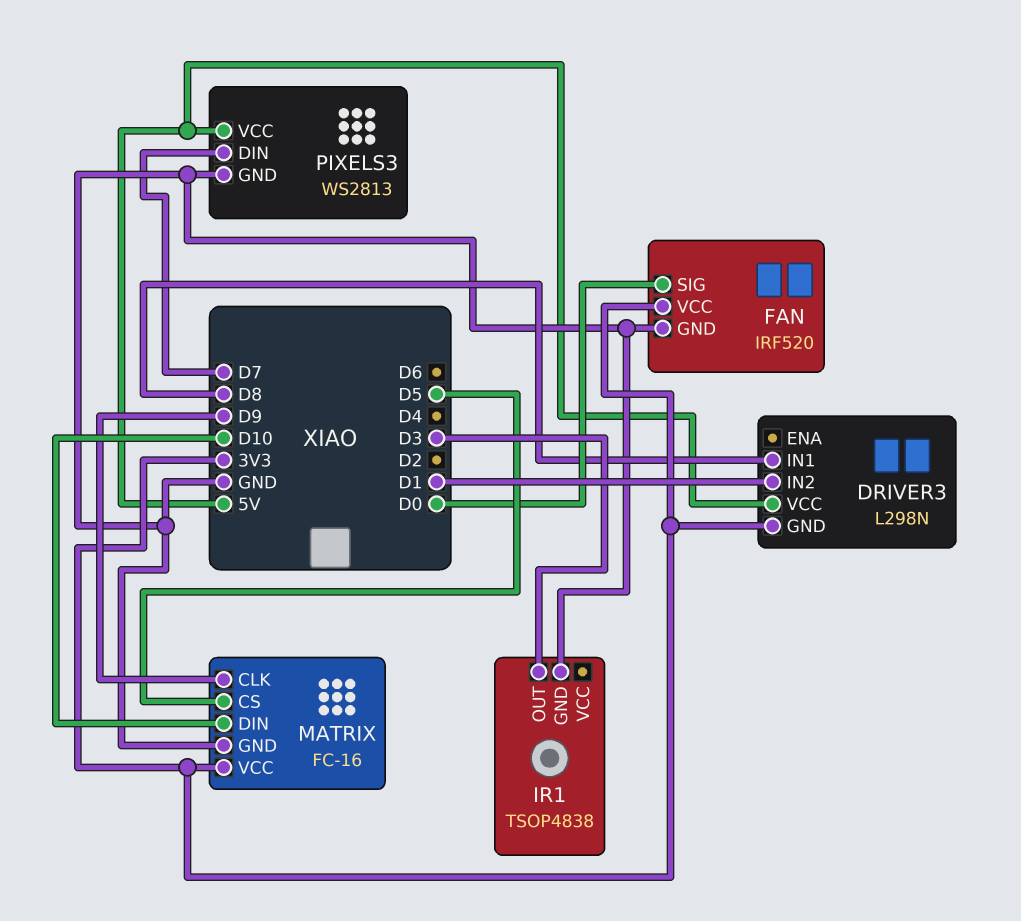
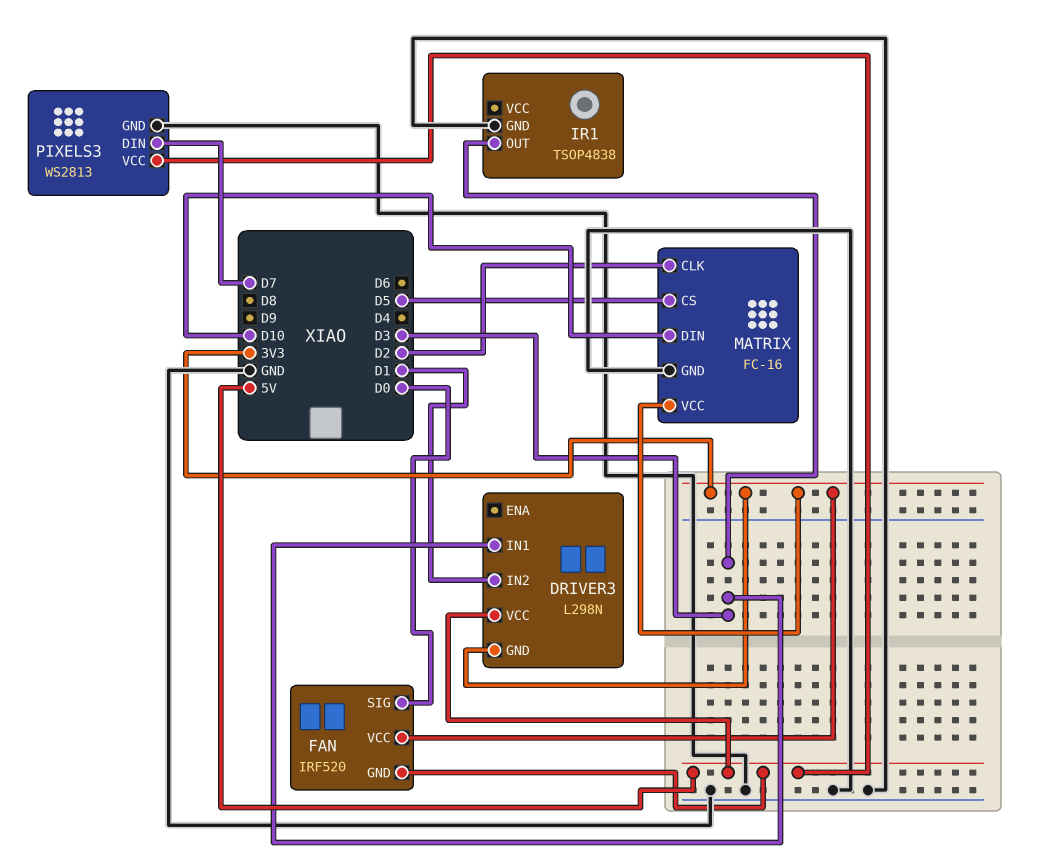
DRIVER3 pin IN1: D8 -> D3
FAN pin GND: GND -> 5V
MATRIX pin CLK: D9 -> D2

